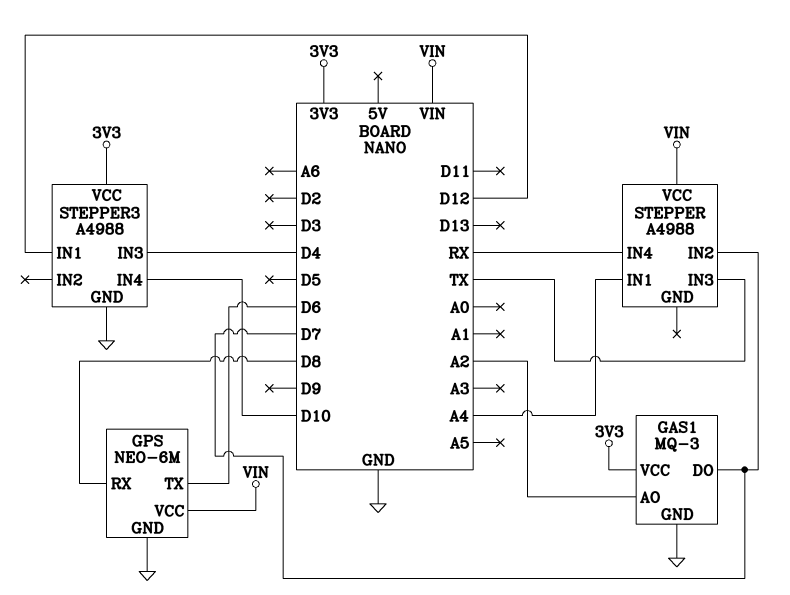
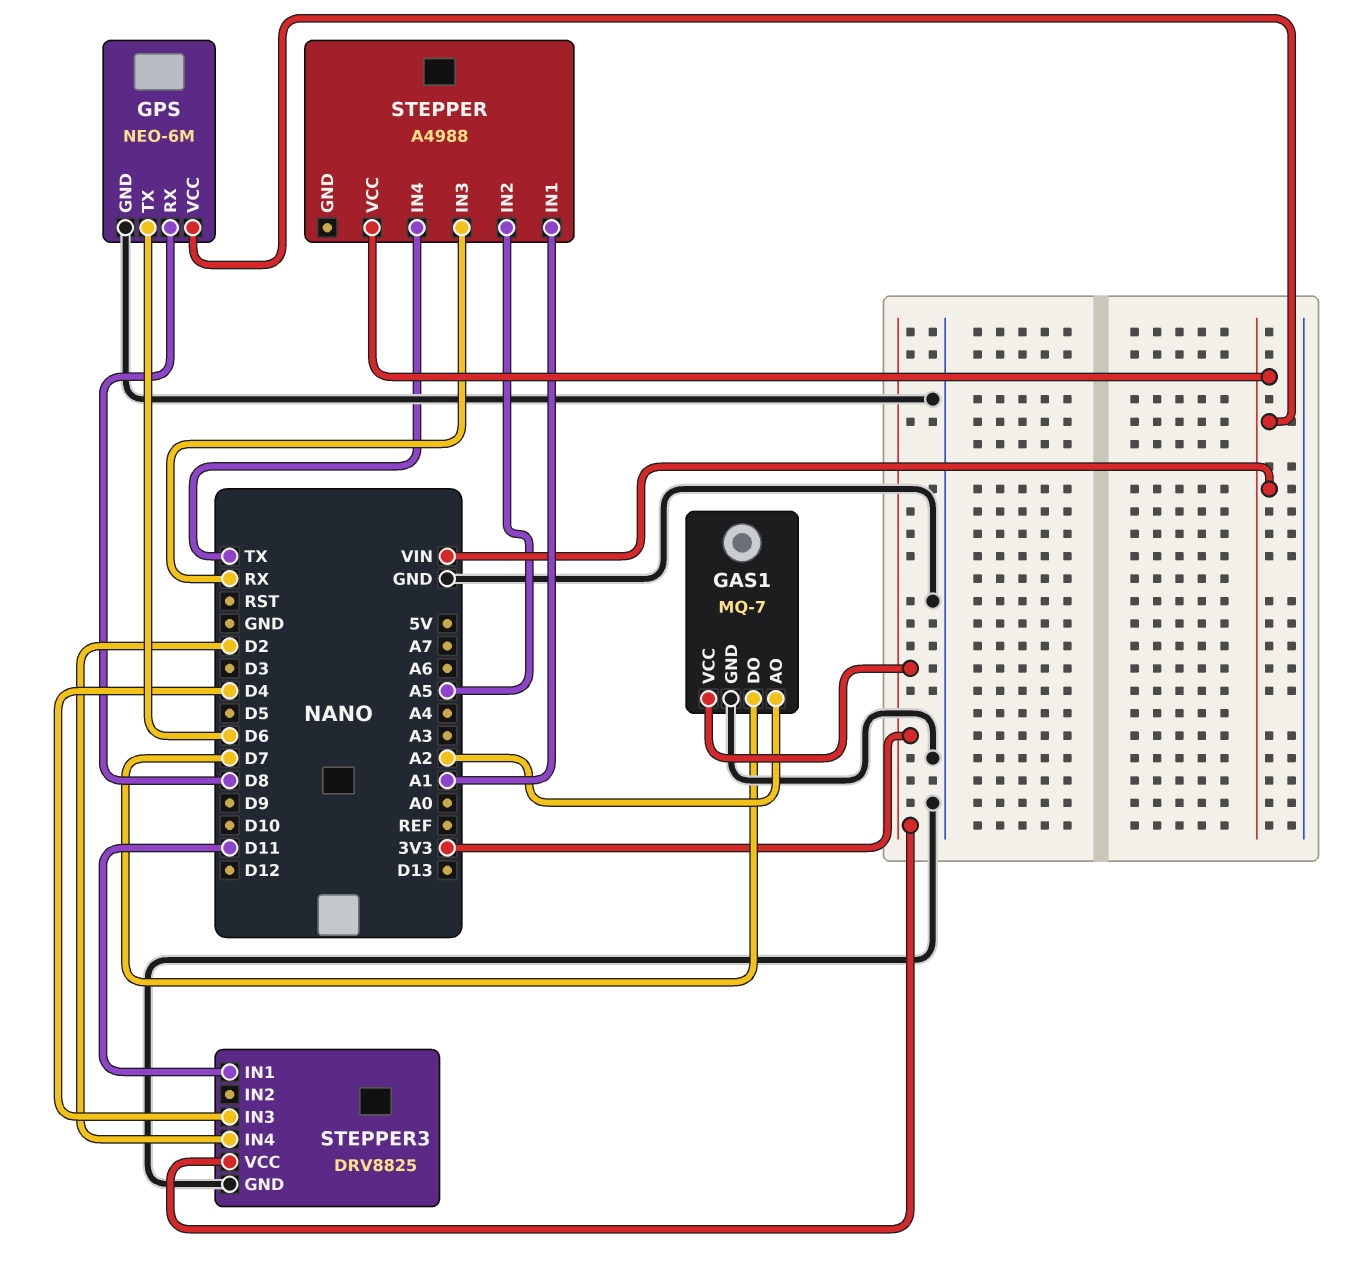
GAS1: MQ-3 -> MQ-7
STEPPER pin IN1: A4 -> A1
STEPPER pin IN2: D7 -> A5
STEPPER pin IN3: TX -> RX
STEPPER pin IN4: RX -> TX
STEPPER3: A4988 -> DRV8825
STEPPER3 pin IN1: D12 -> D11
STEPPER3 pin IN4: D10 -> D2

